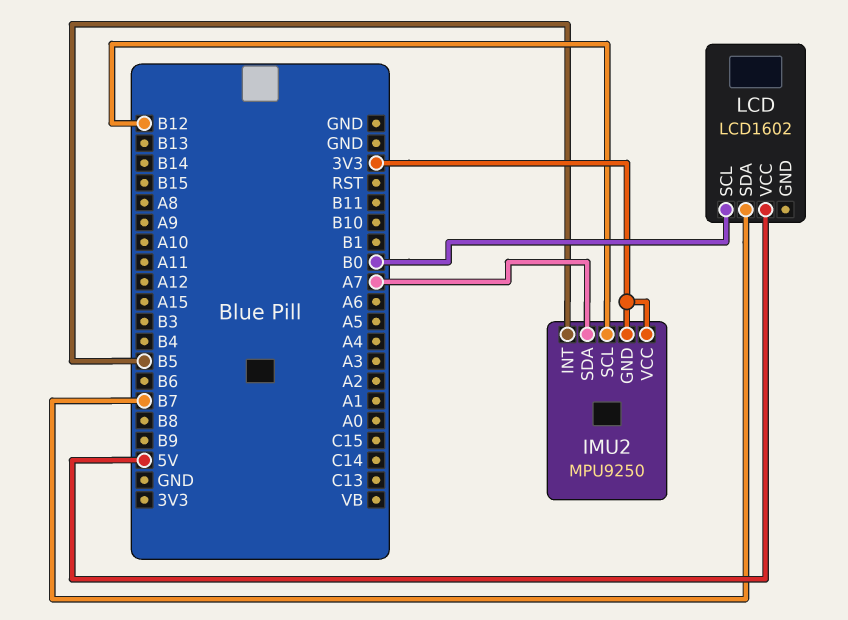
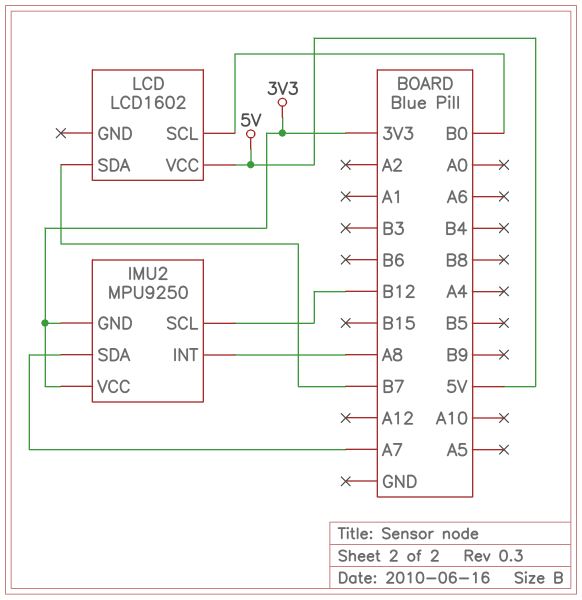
IMU2 pin INT: B5 -> A8

